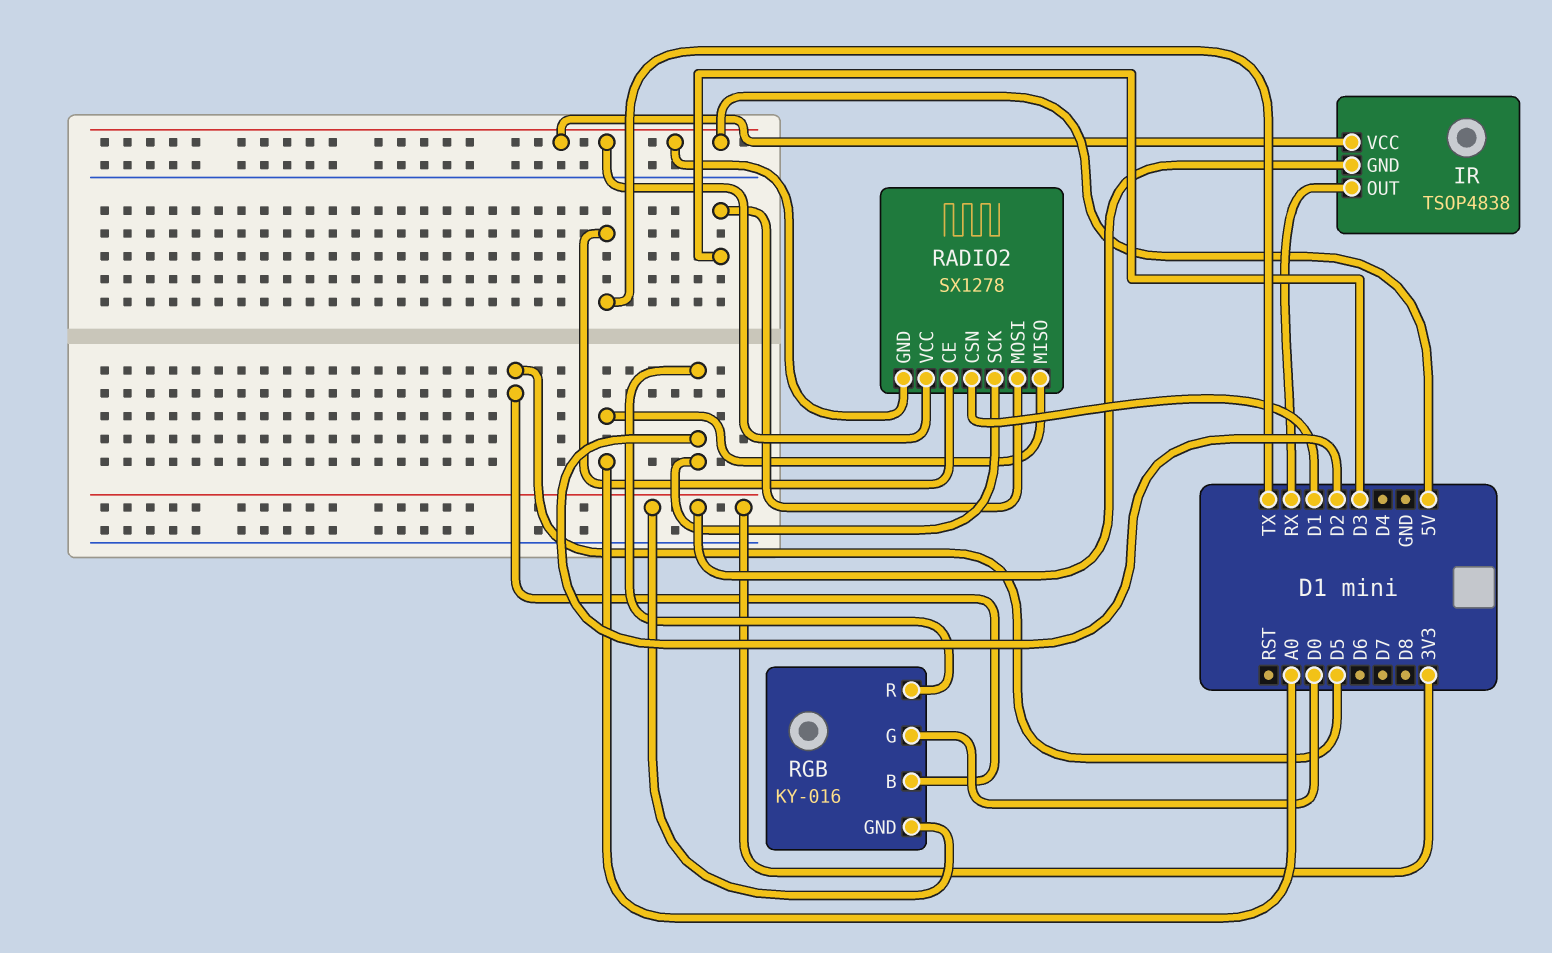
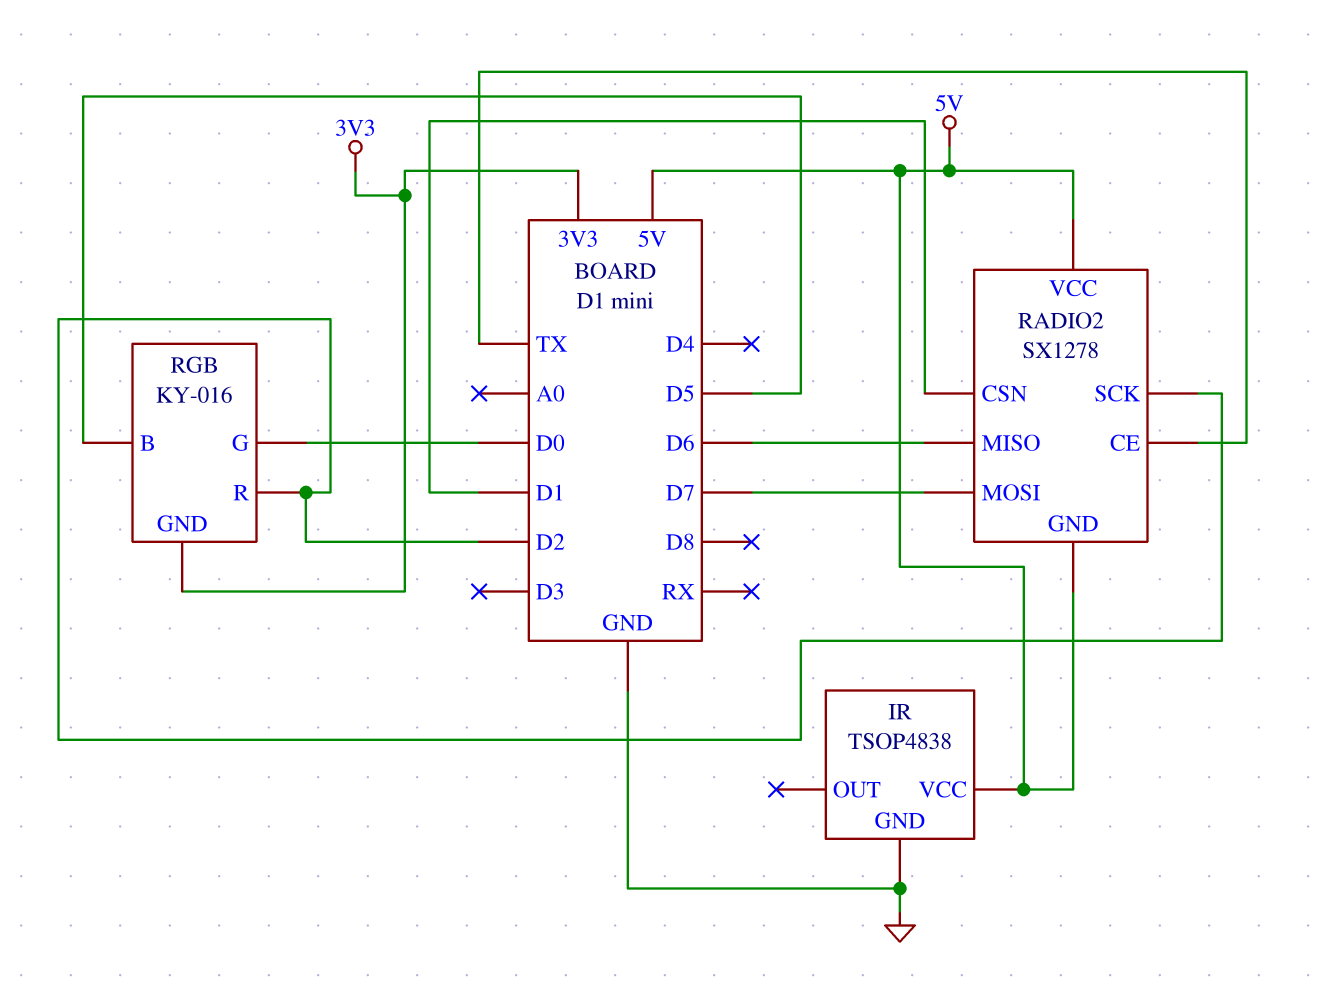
IR pin GND: 3V3 -> GND
IR pin OUT: RX -> none
RADIO2 pin MISO: A0 -> D6
RADIO2 pin MOSI: D3 -> D7

